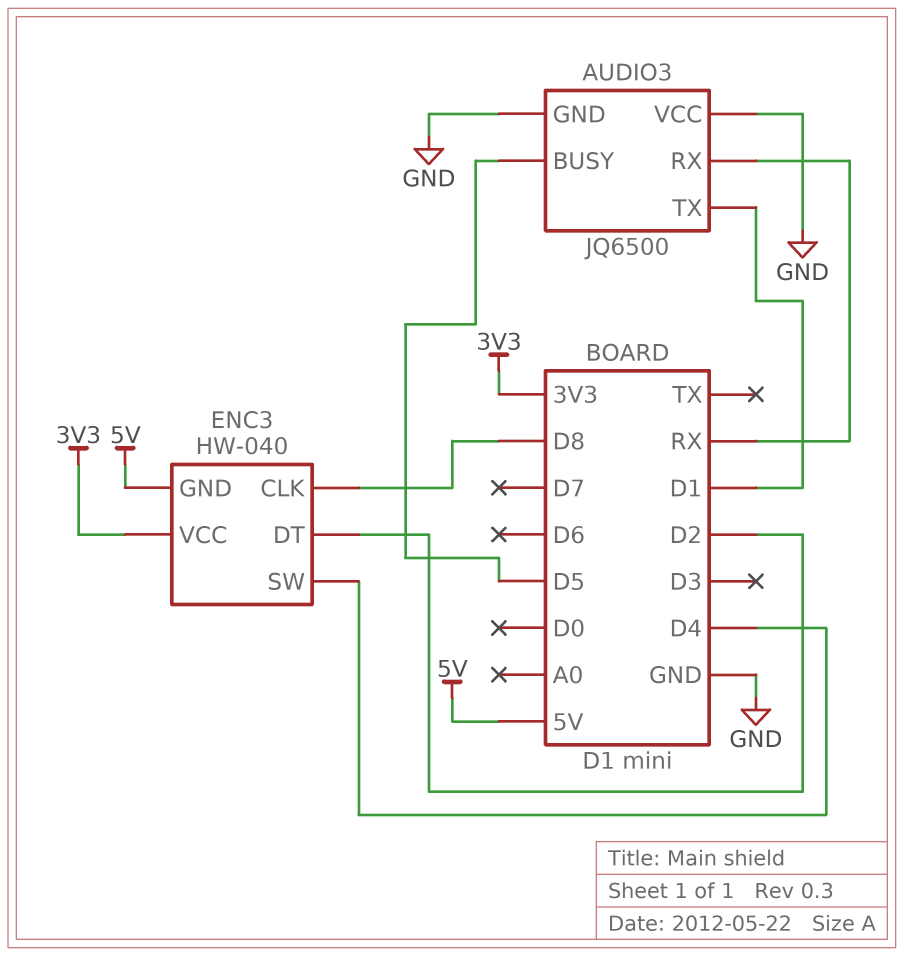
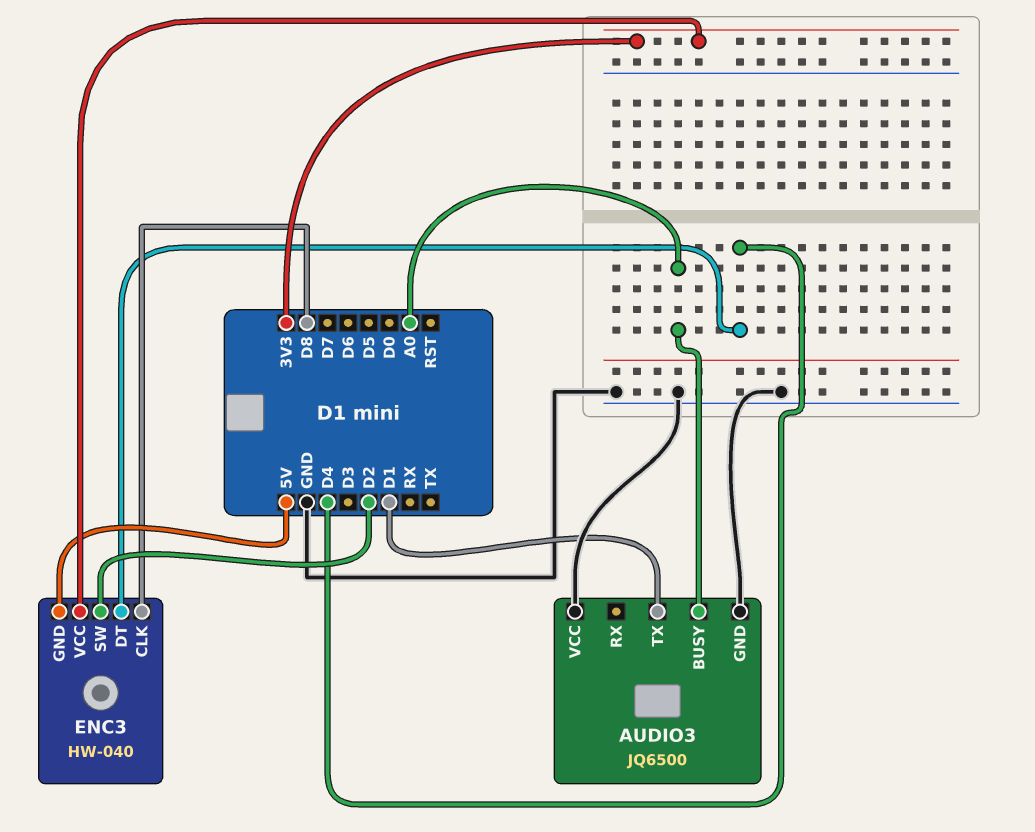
AUDIO3 pin BUSY: D5 -> A0
AUDIO3 pin RX: RX -> none
ENC3 pin DT: D2 -> D4
ENC3 pin SW: D4 -> D2

